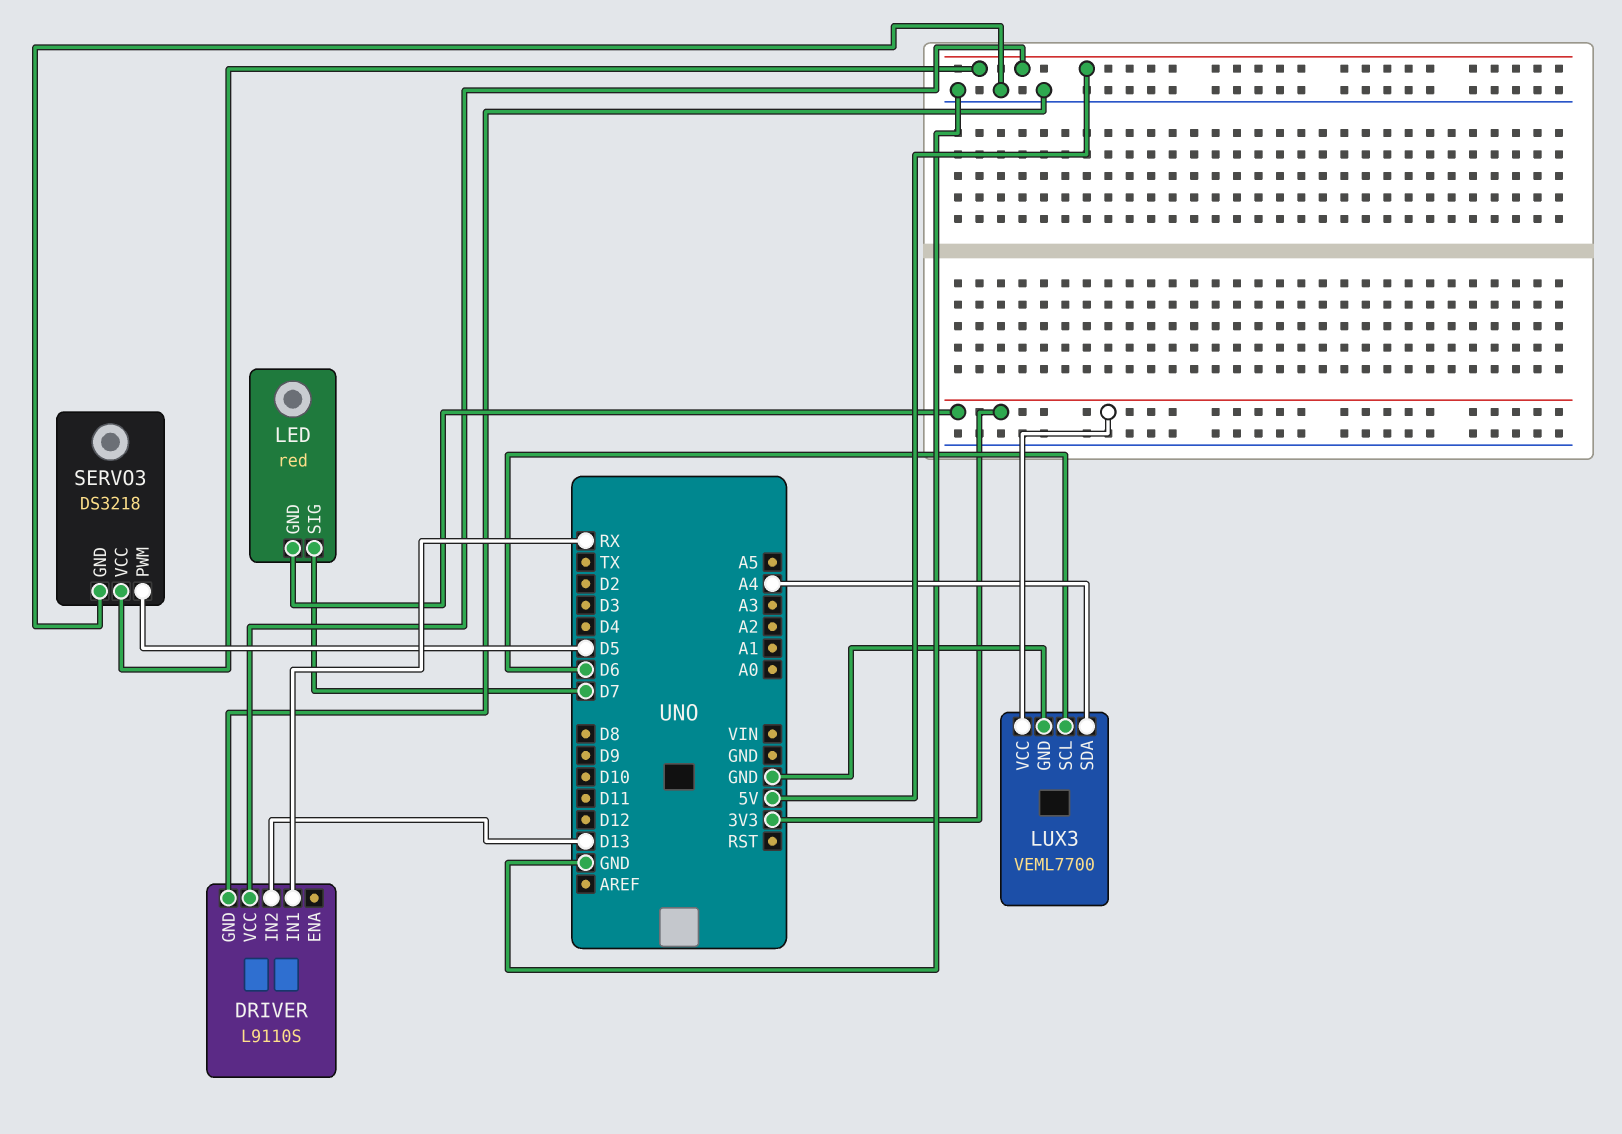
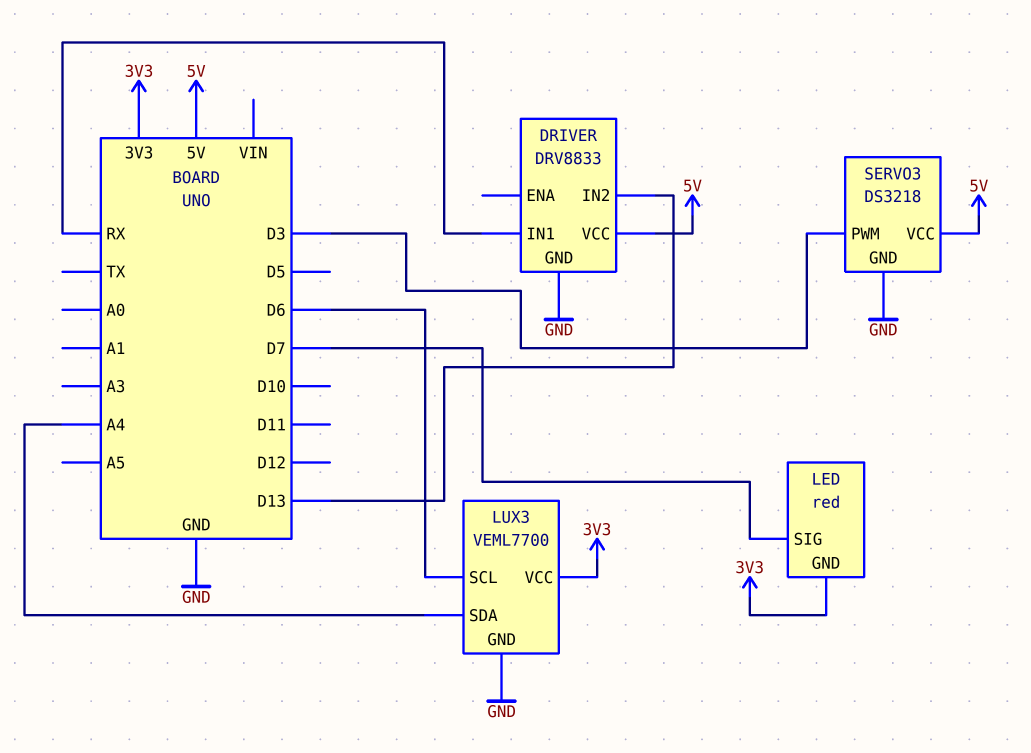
DRIVER: L9110S -> DRV8833
SERVO3 pin PWM: D5 -> D3

